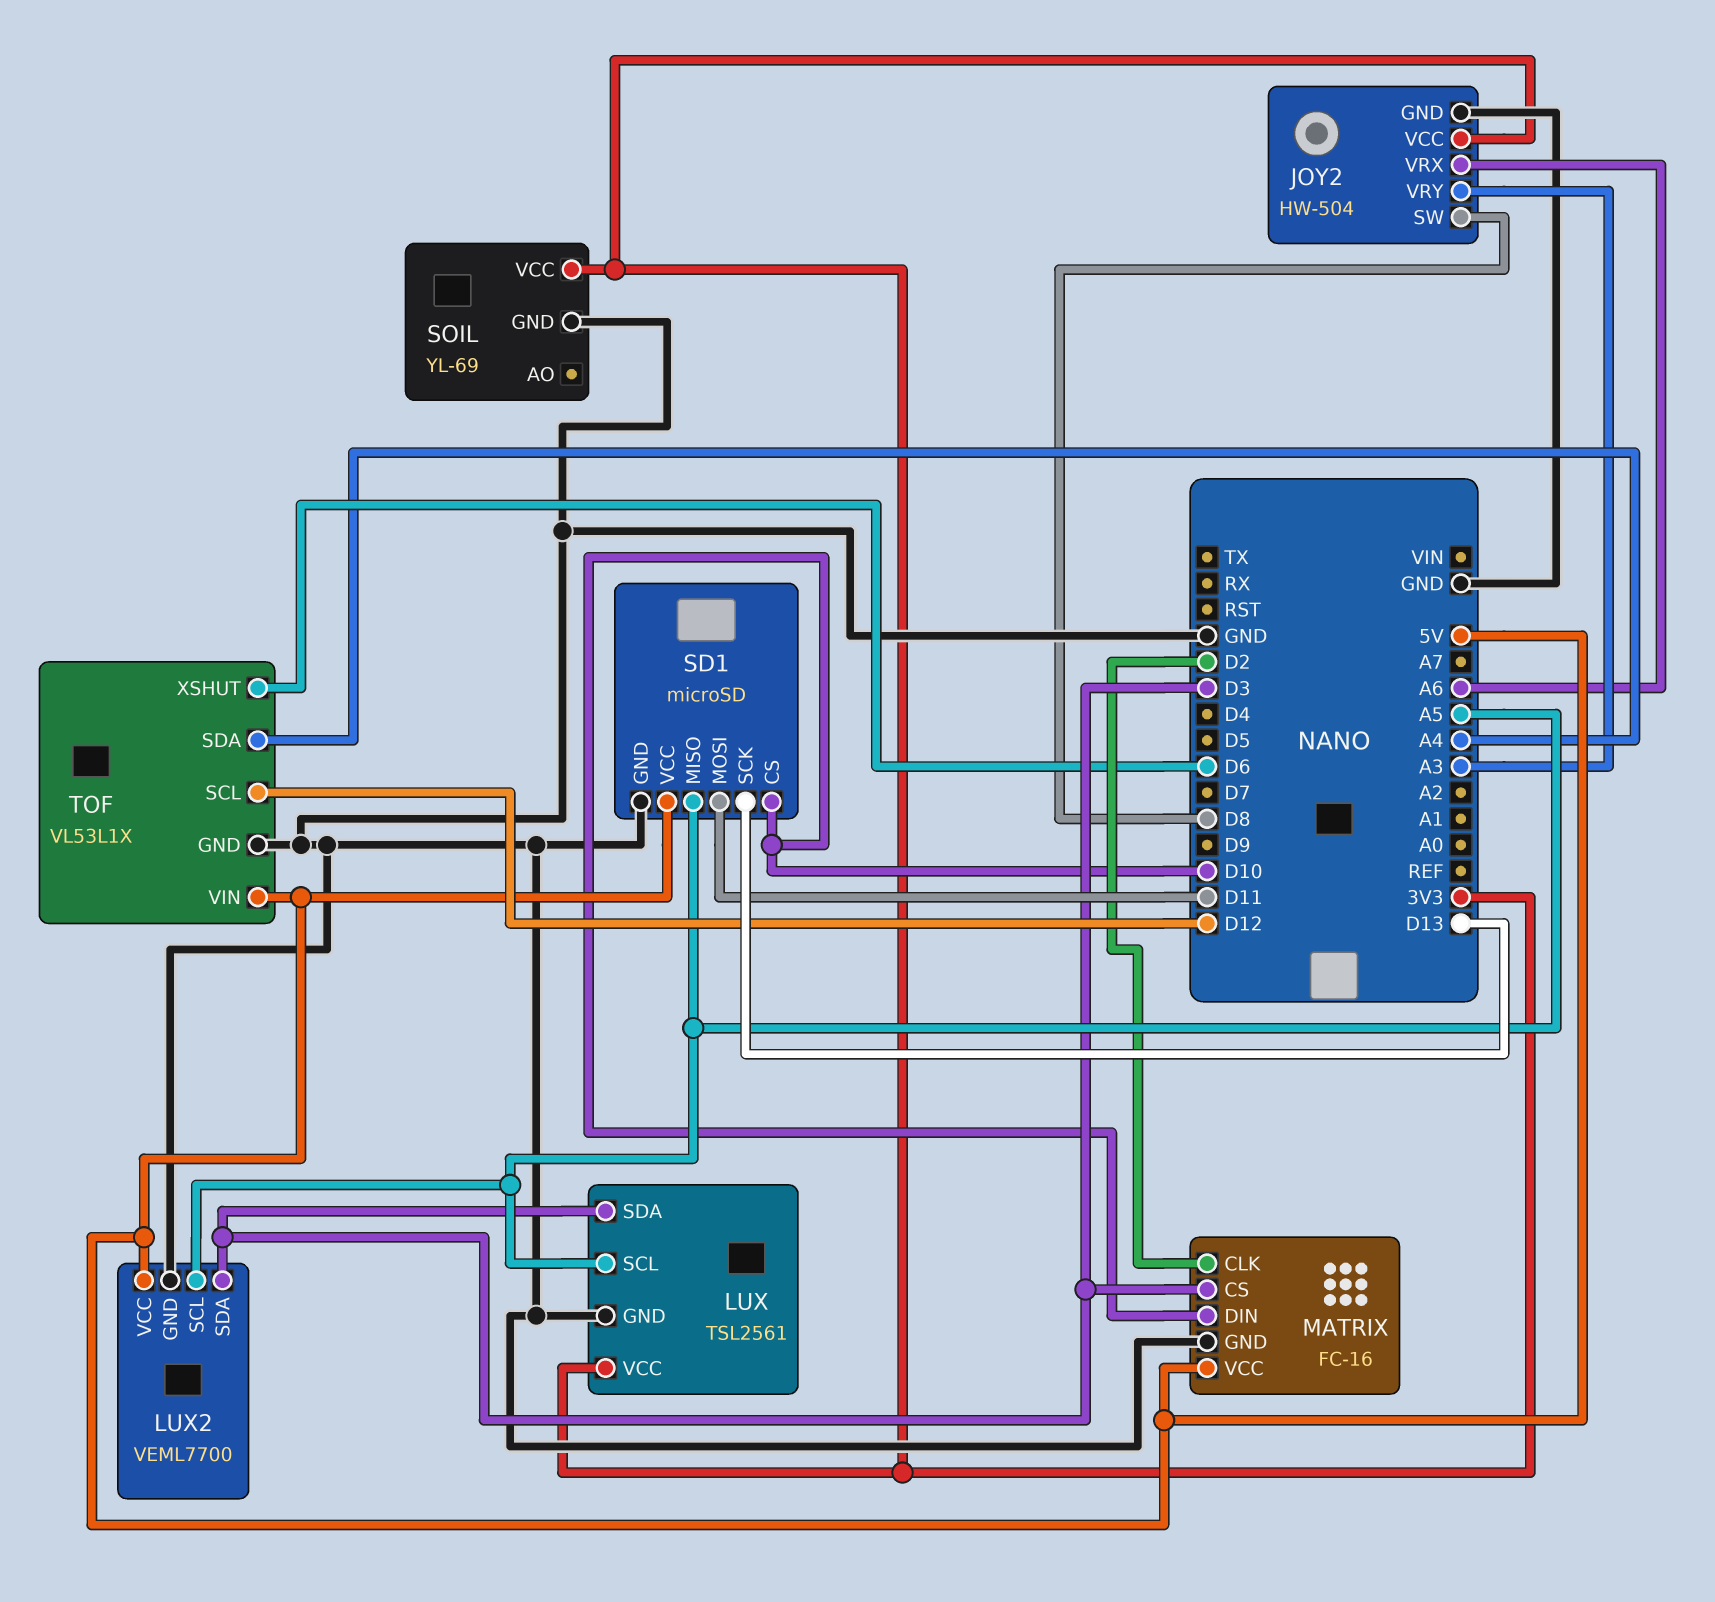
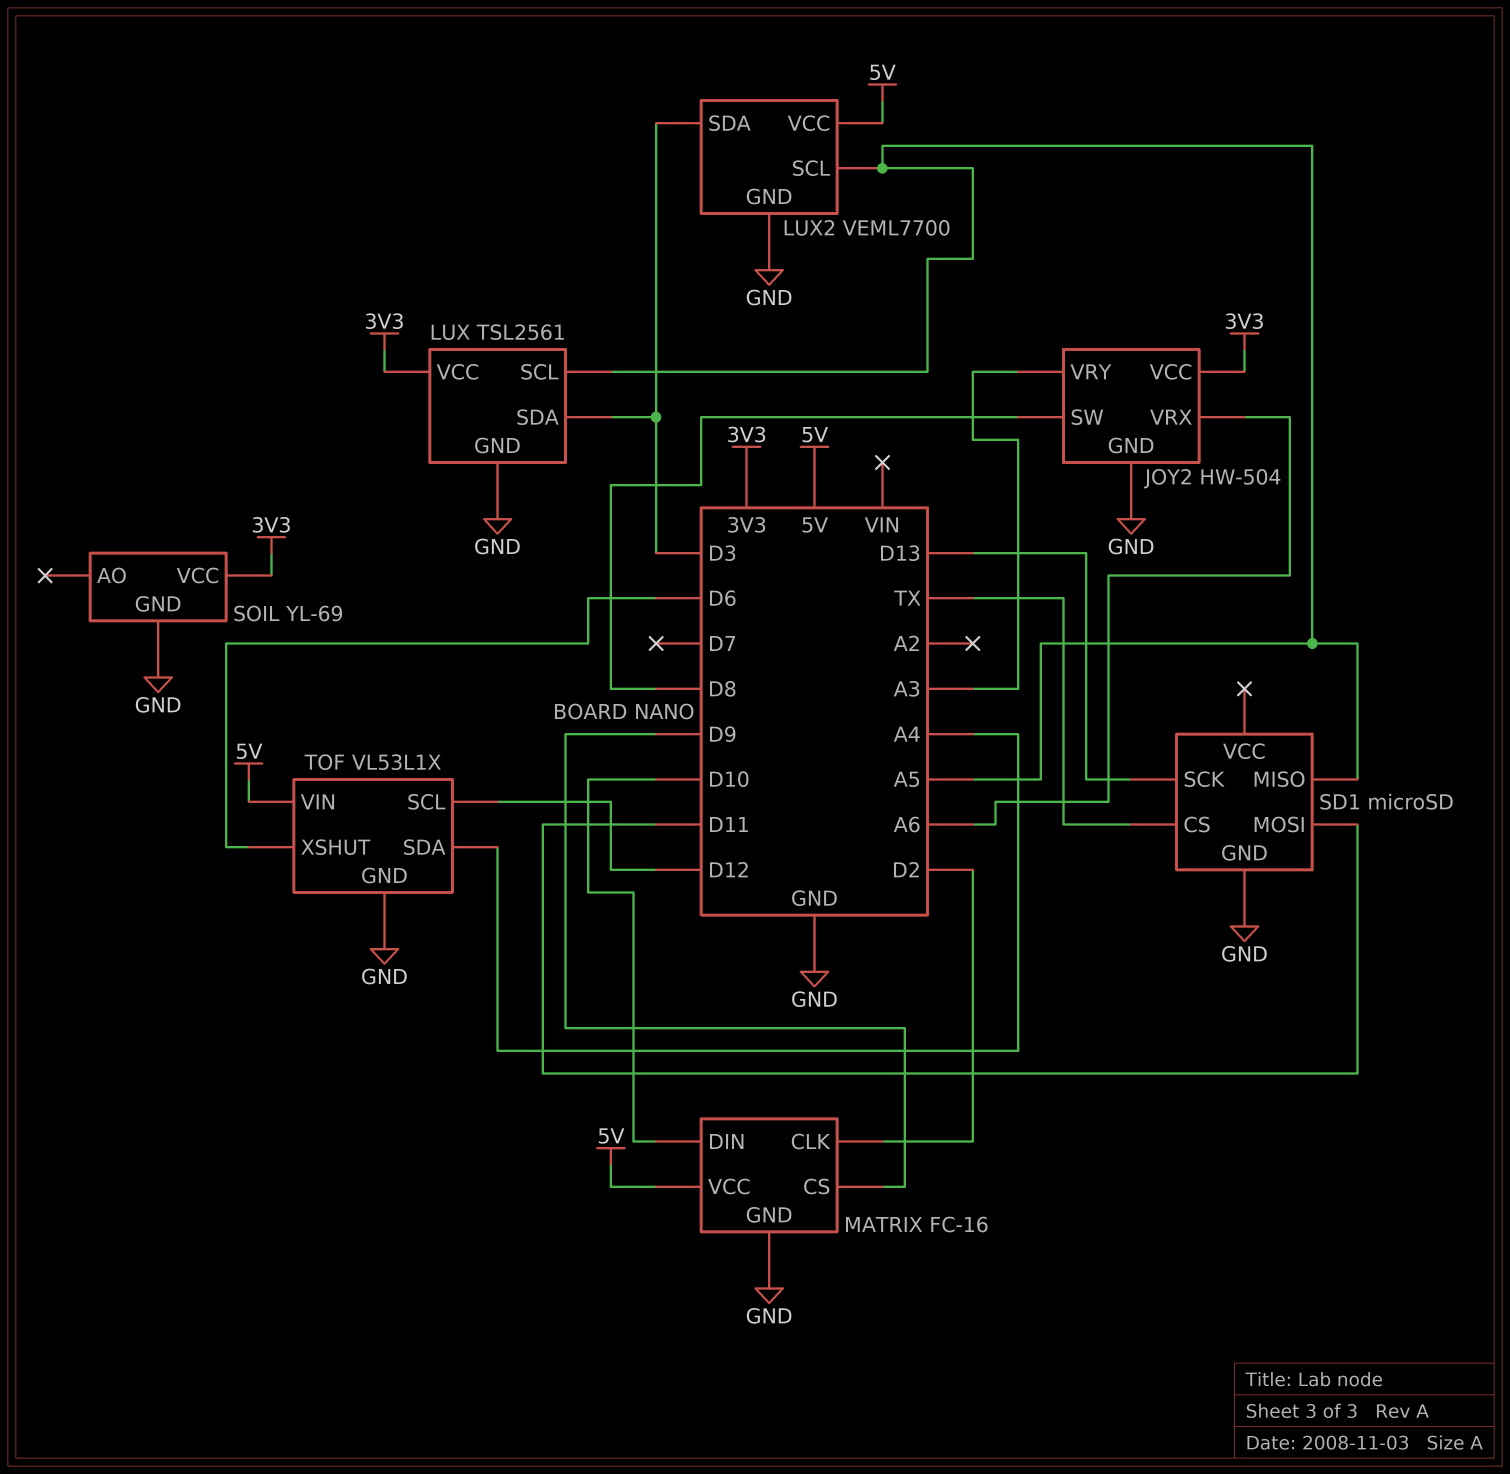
MATRIX pin CS: D3 -> D9
SD1 pin CS: D10 -> TX
SD1 pin VCC: 5V -> none

